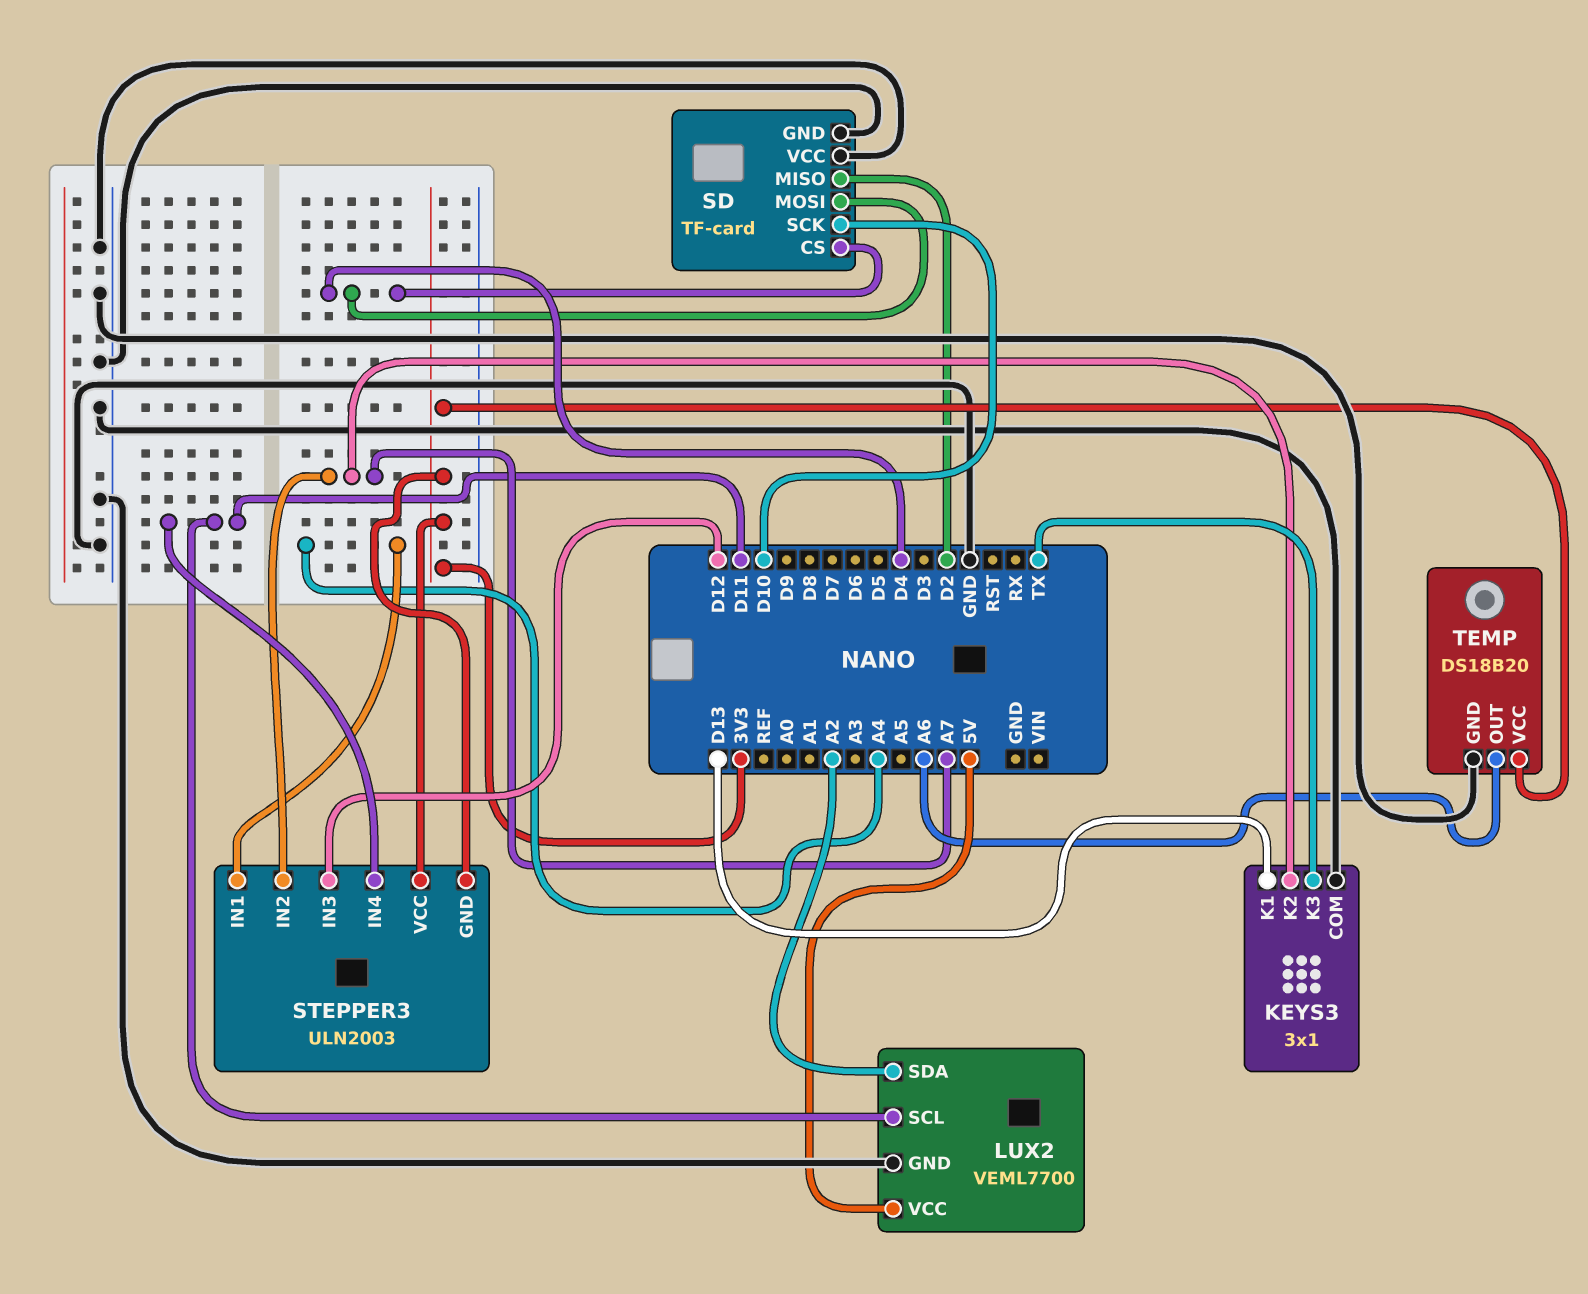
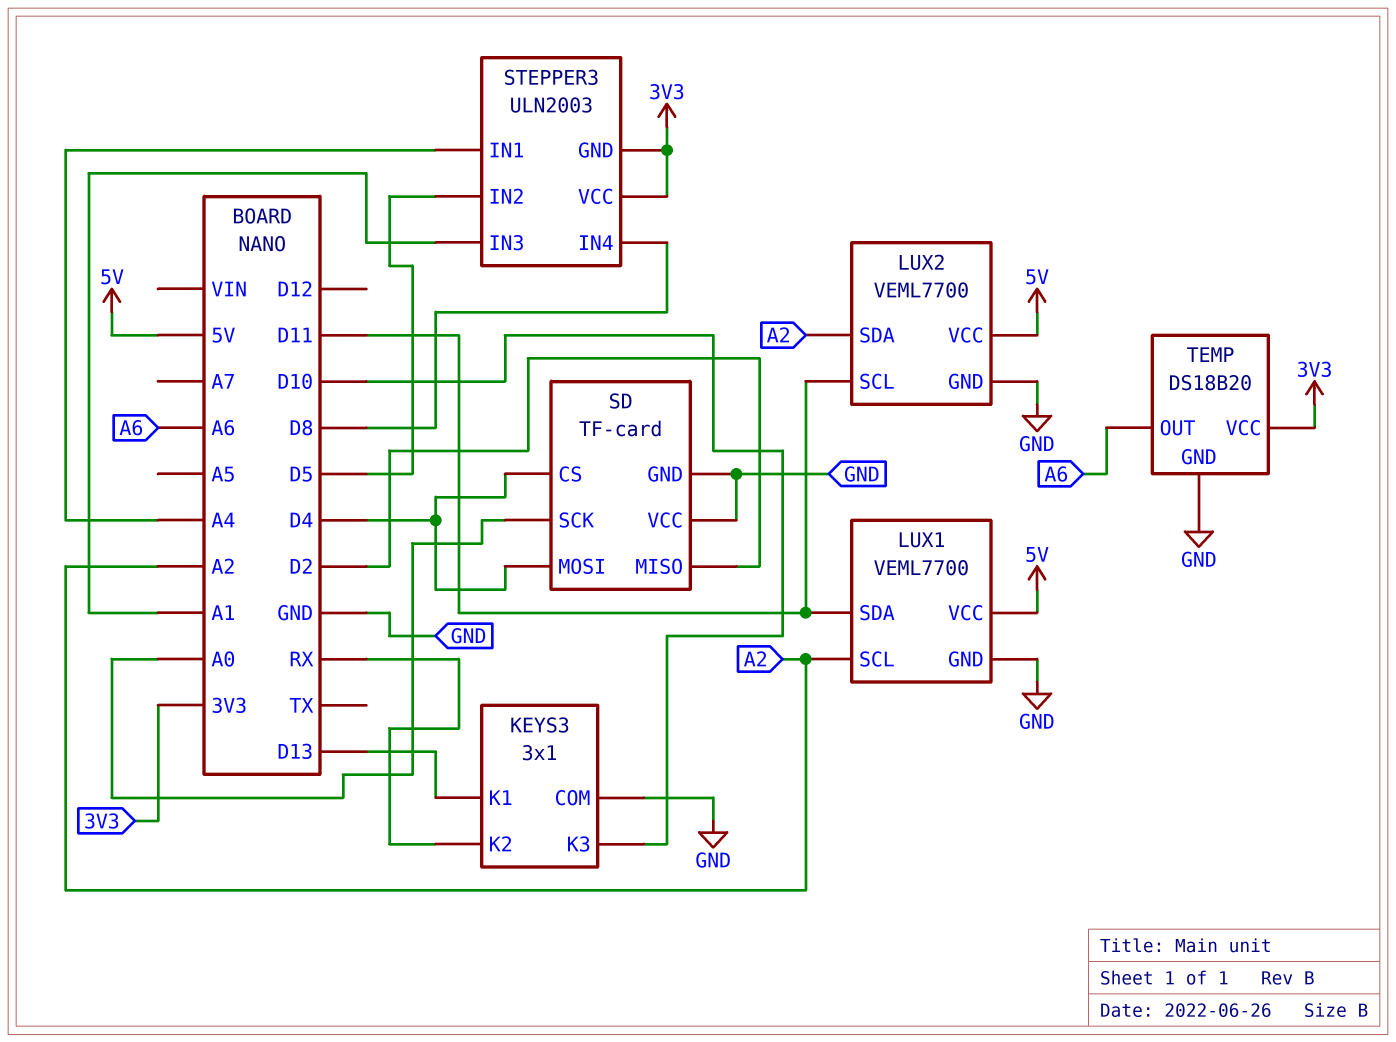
KEYS3 pin K2: A7 -> RX
KEYS3 pin K3: TX -> D10
LUX1: none -> VEML7700
LUX1 pin GND: none -> GND
LUX1 pin SCL: none -> A2
LUX1 pin SDA: none -> D11
LUX1 pin VCC: none -> 5V
SD pin SCK: D10 -> A0
STEPPER3 pin IN2: A7 -> D5
STEPPER3 pin IN3: D12 -> A1
STEPPER3 pin IN4: D11 -> D8

